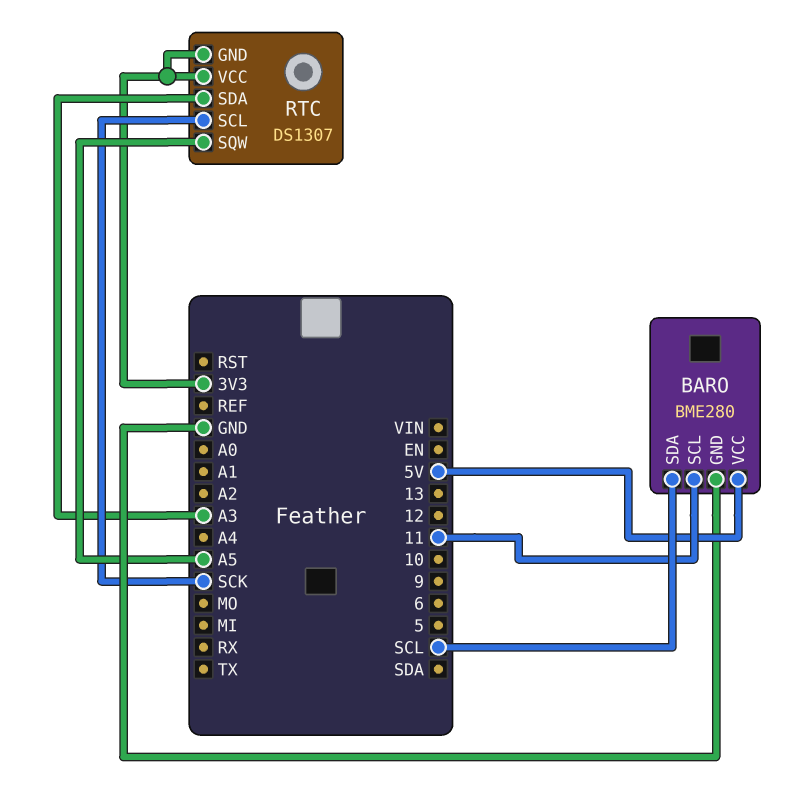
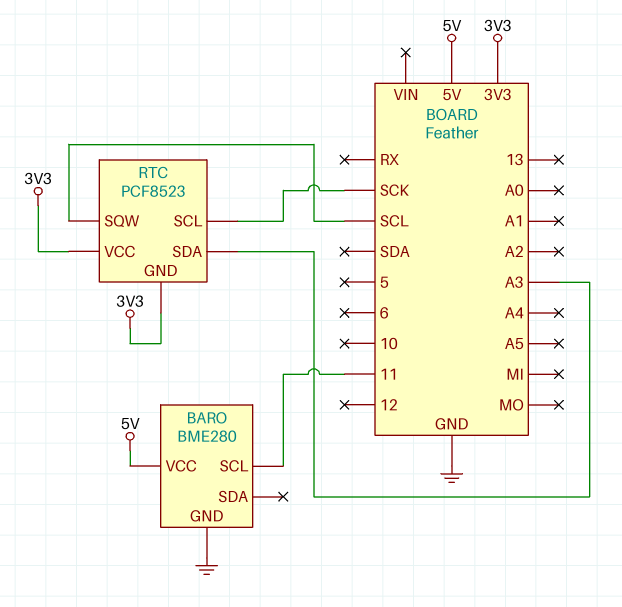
BARO pin SDA: SCL -> none
RTC: DS1307 -> PCF8523
RTC pin SQW: A5 -> SCL

